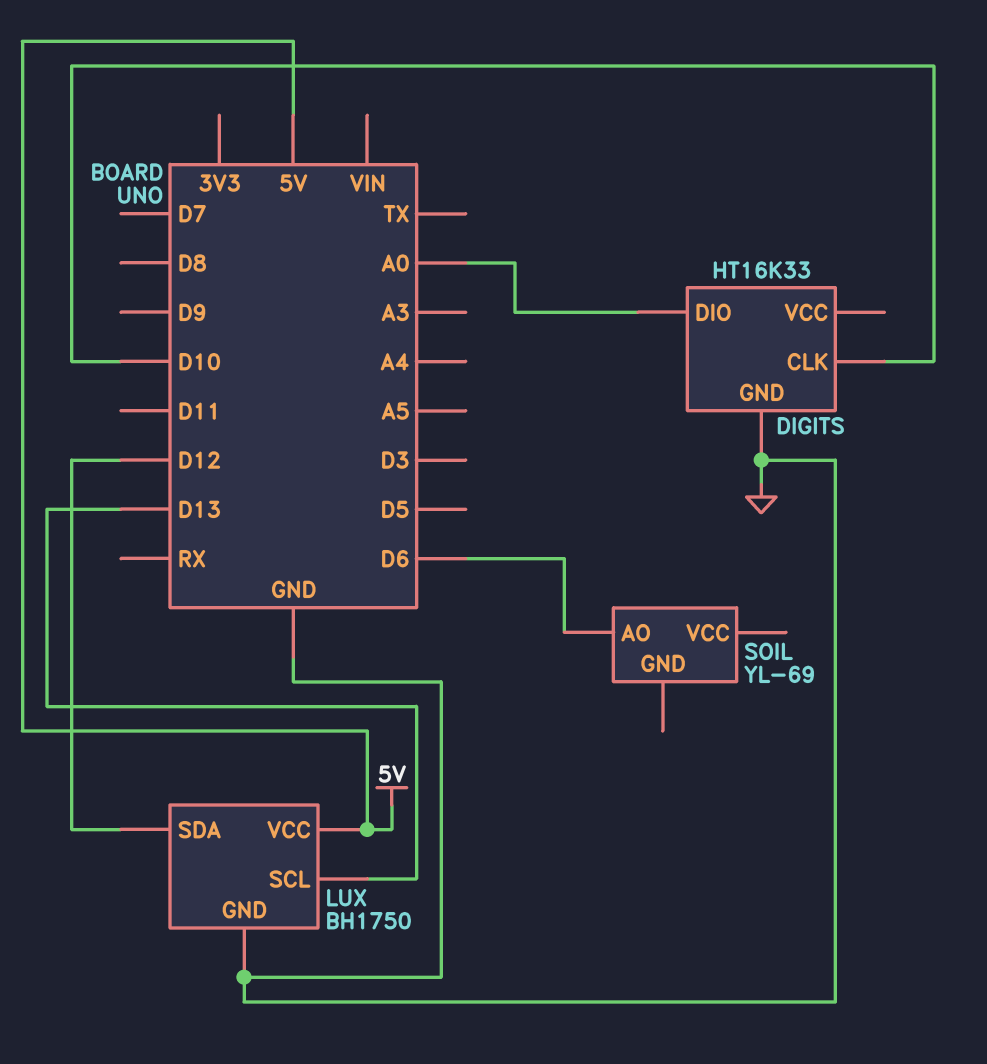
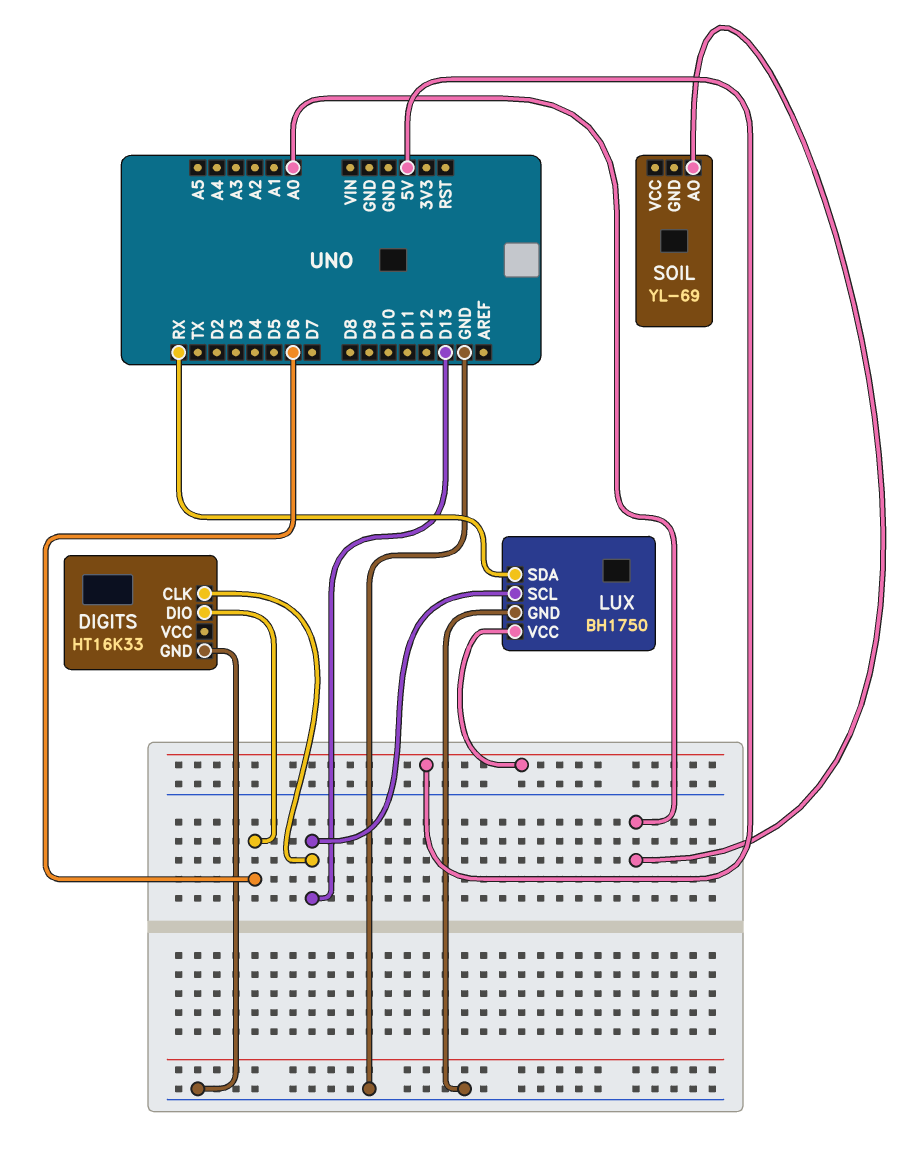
DIGITS pin CLK: D10 -> D13
DIGITS pin DIO: A0 -> D6
LUX pin SDA: D12 -> RX
SOIL pin AO: D6 -> A0

